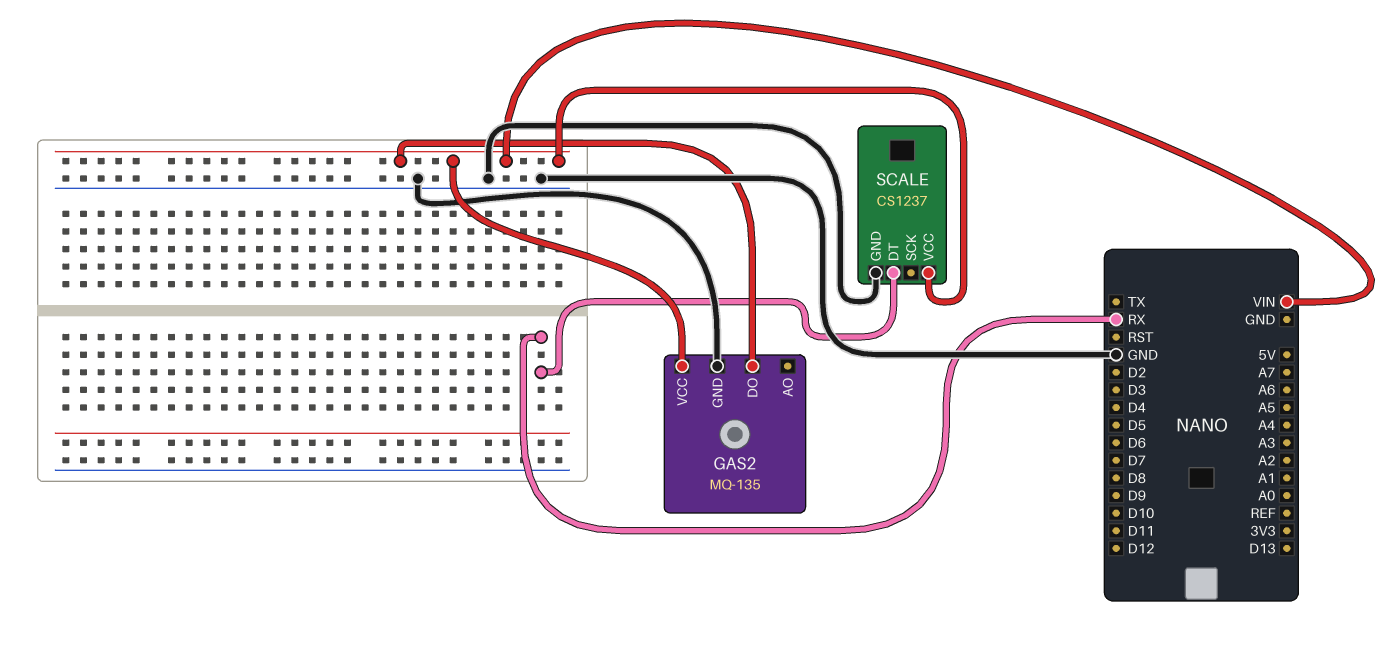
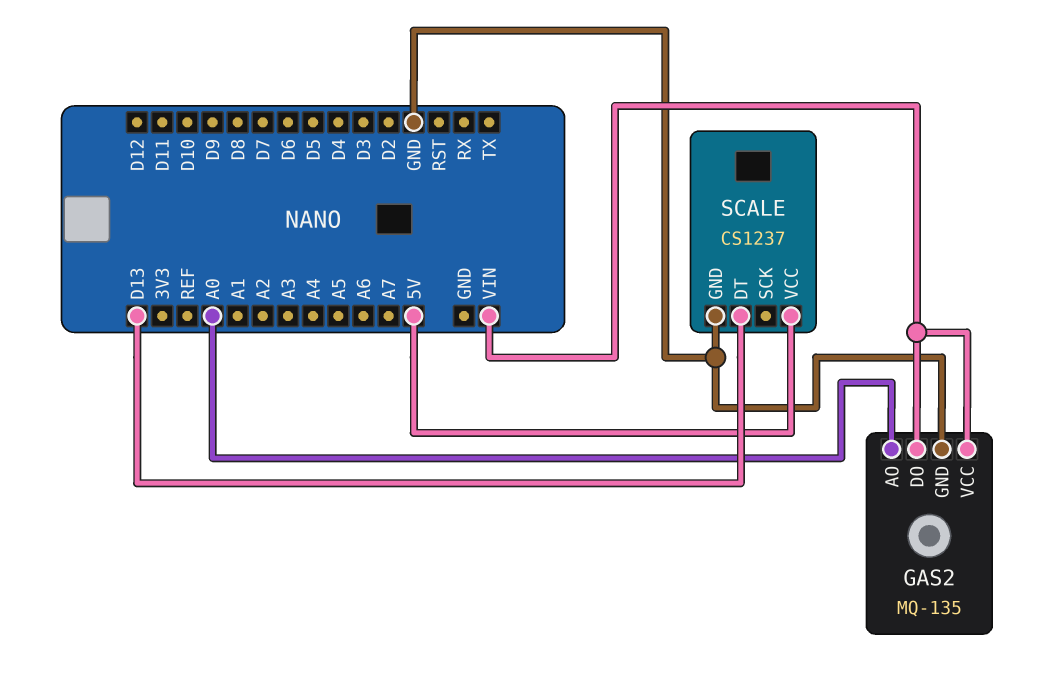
GAS2 pin AO: none -> A0
SCALE pin DT: RX -> D13
SCALE pin VCC: VIN -> 5V

